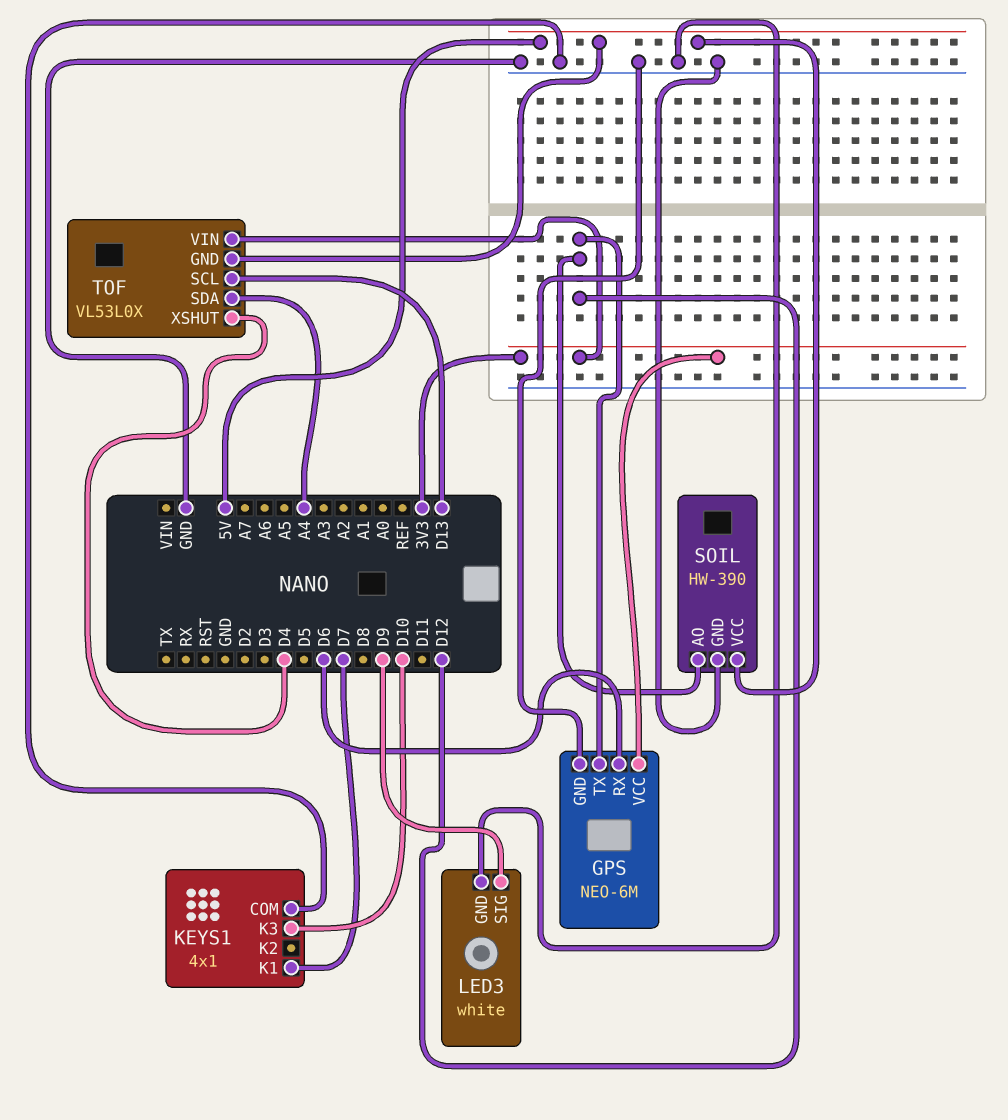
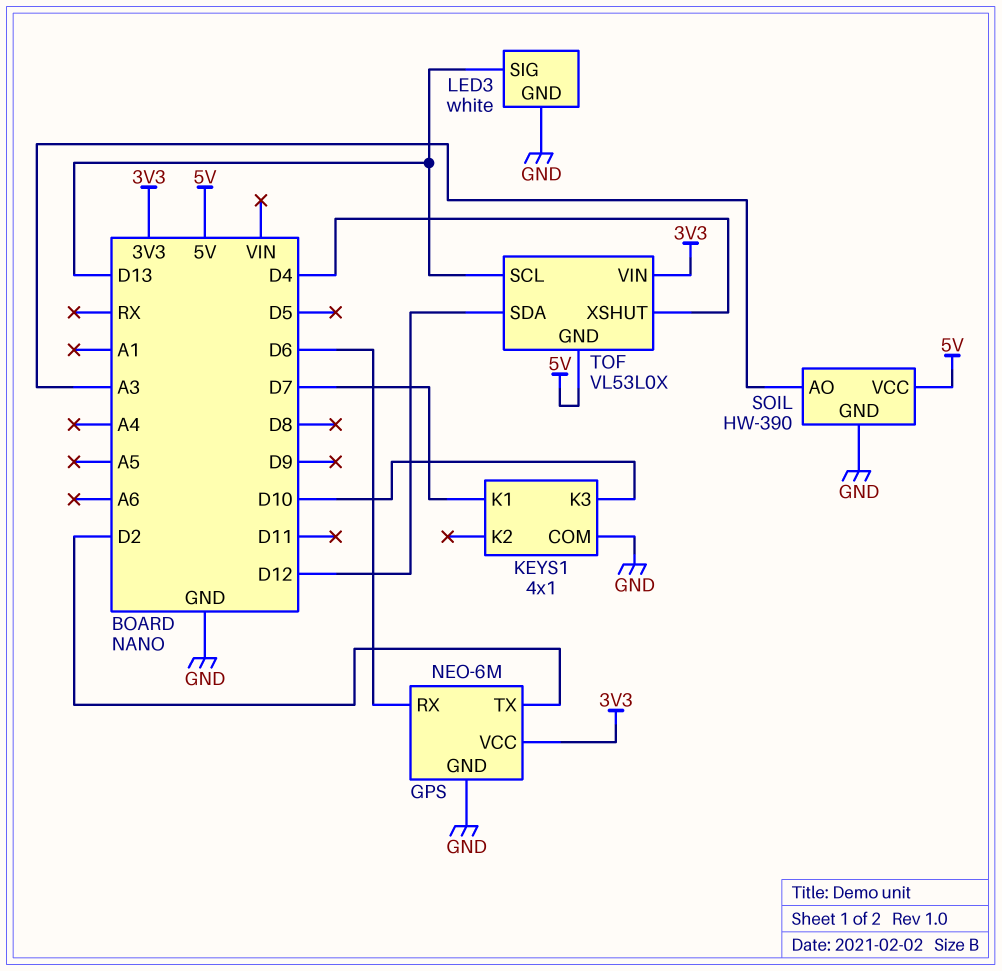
GPS pin TX: D12 -> D2
LED3 pin SIG: D9 -> D13
SOIL pin AO: D12 -> A3
TOF pin SDA: A4 -> D12

